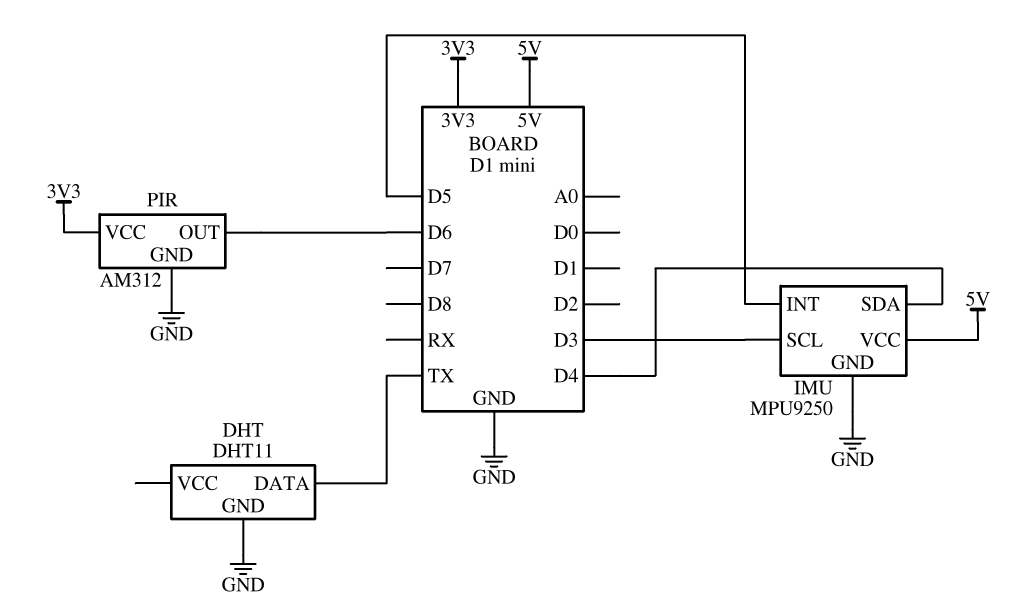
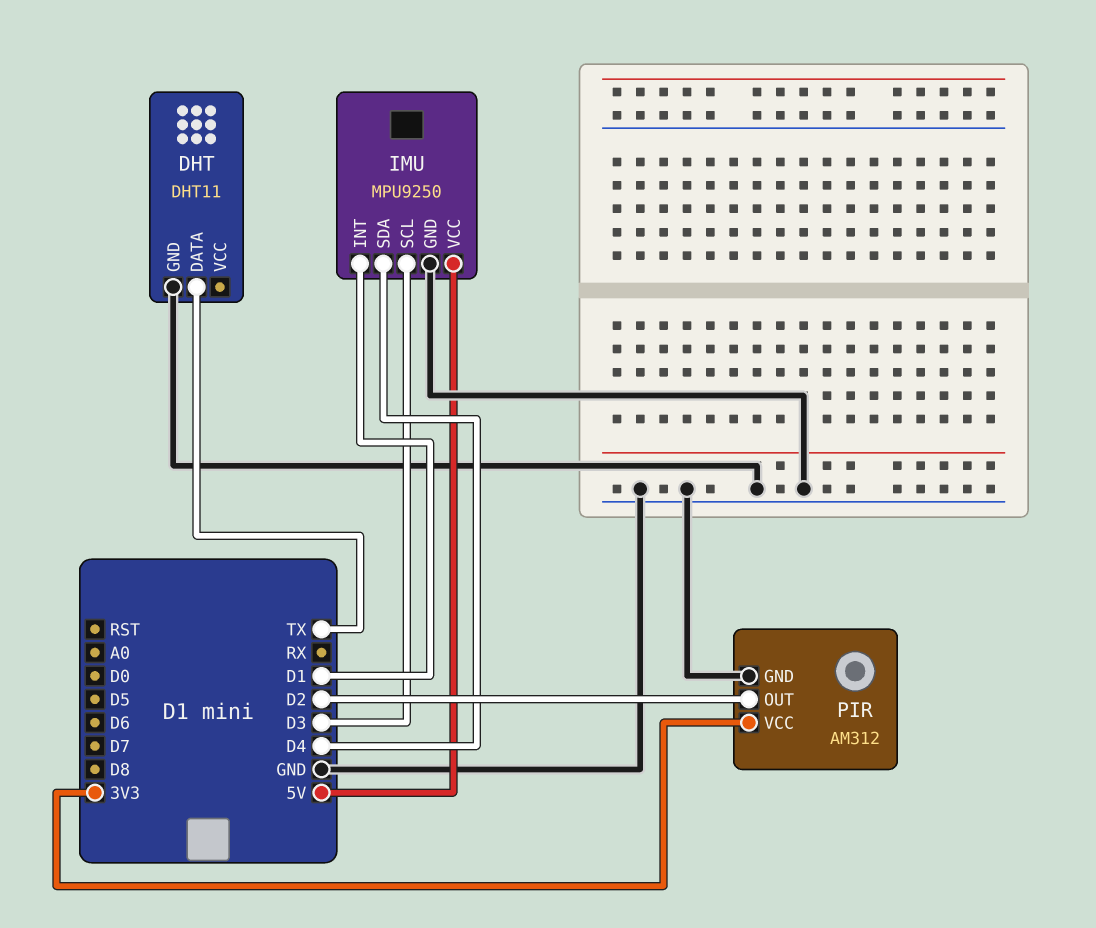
IMU pin INT: D5 -> D1
PIR pin OUT: D6 -> D2

